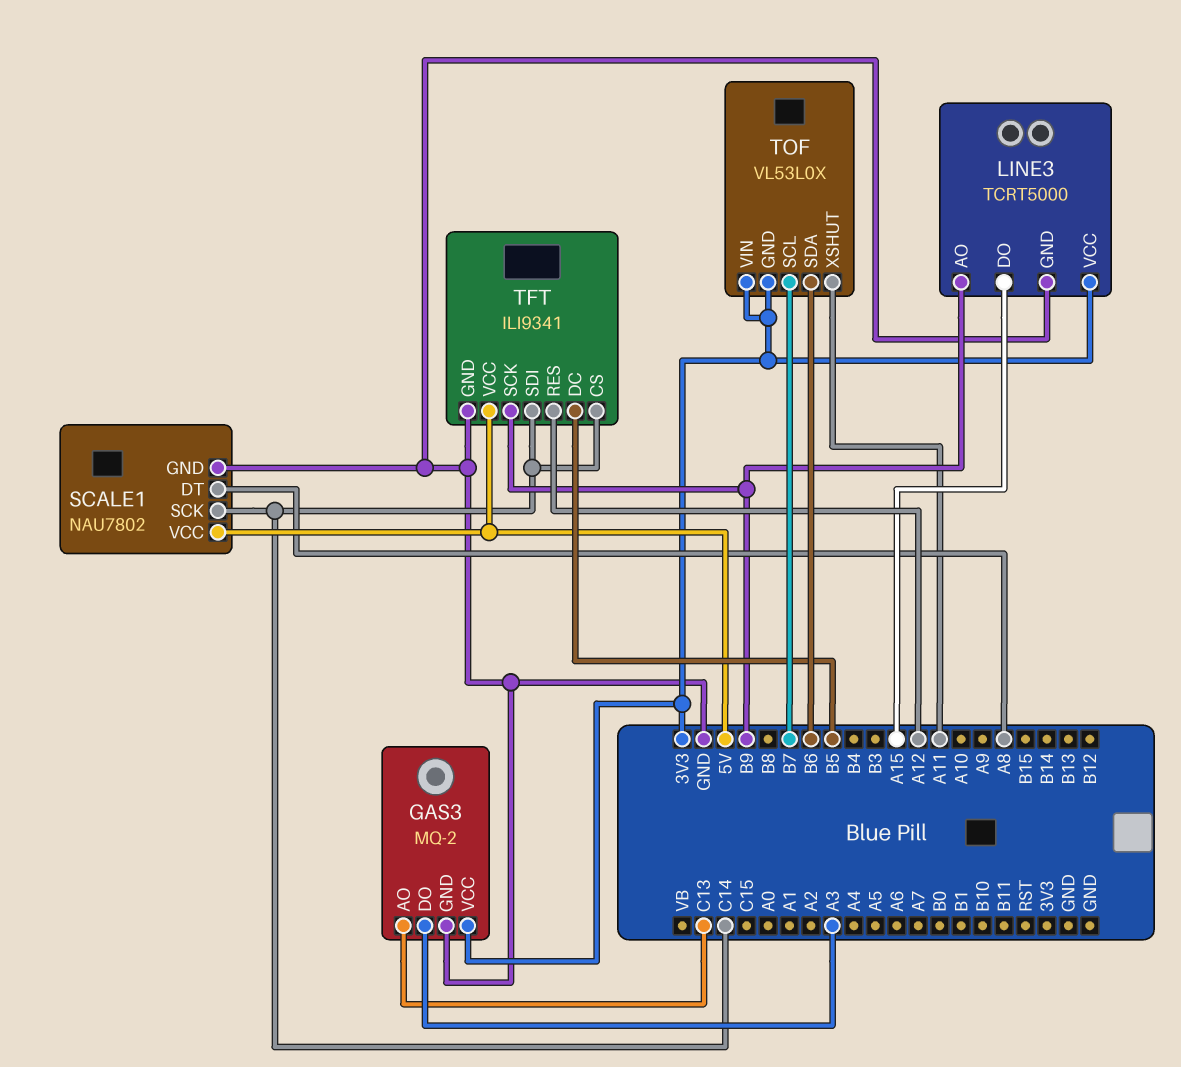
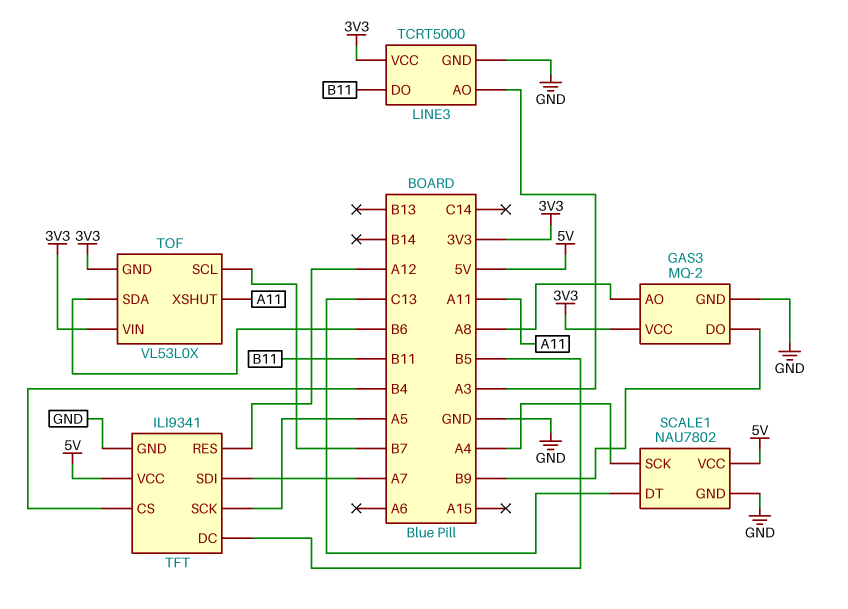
GAS3 pin AO: C13 -> A8
GAS3 pin DO: A3 -> B9
LINE3 pin AO: B9 -> A3
LINE3 pin DO: A15 -> B11
SCALE1 pin DT: A8 -> C13
SCALE1 pin SCK: C14 -> A4
TFT pin CS: C14 -> B4
TFT pin SCK: B9 -> A5
TFT pin SDI: C14 -> A7

